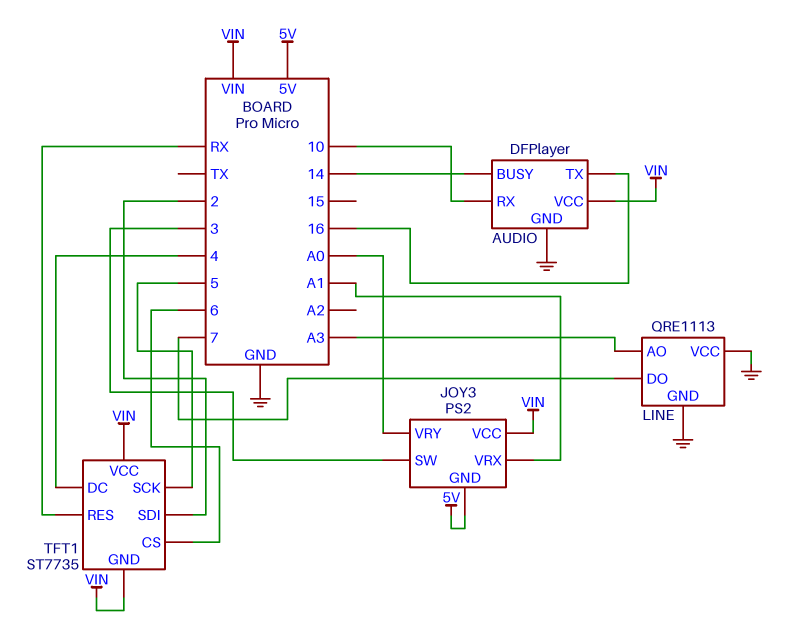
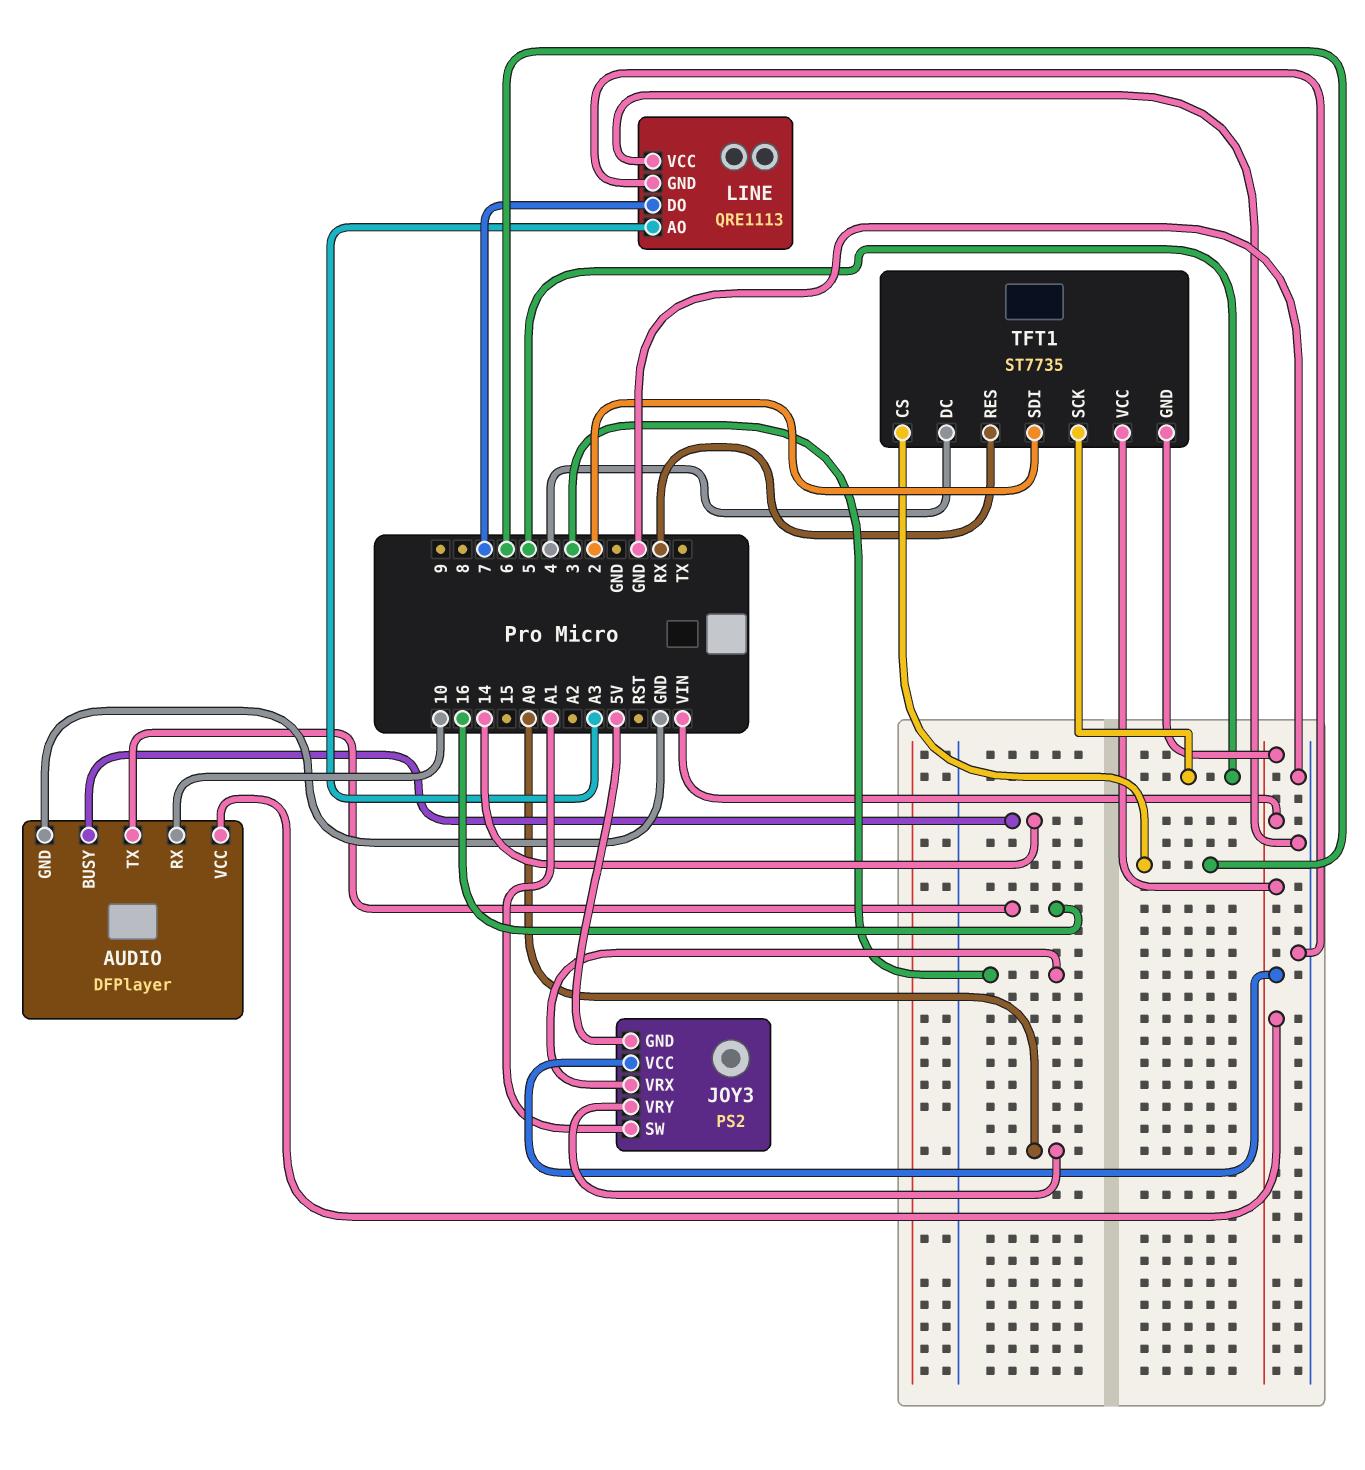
JOY3 pin SW: 3 -> A1
JOY3 pin VRX: A1 -> 3

